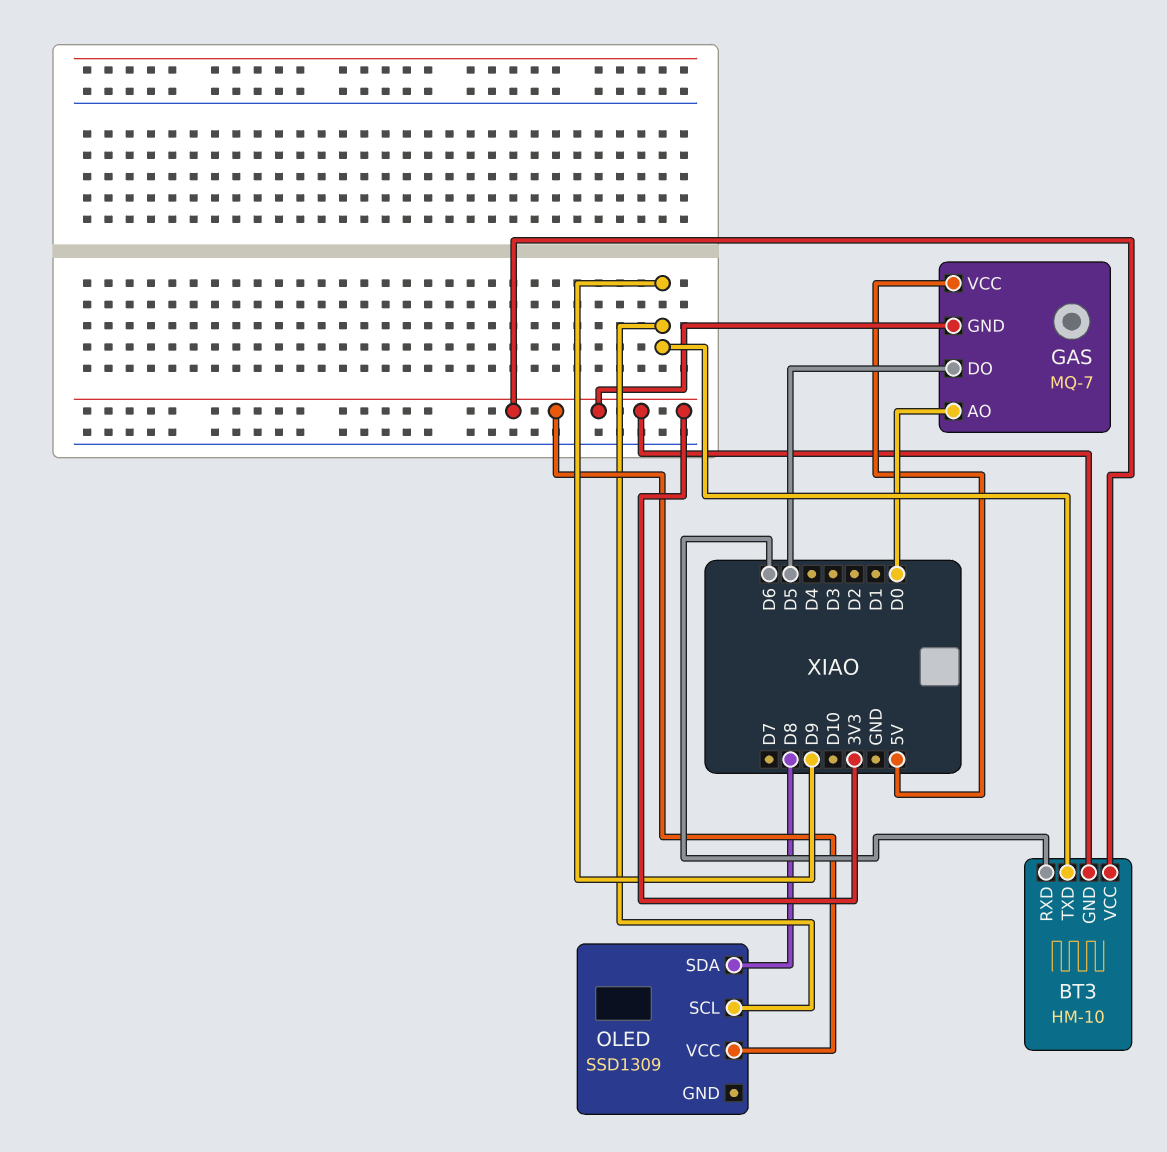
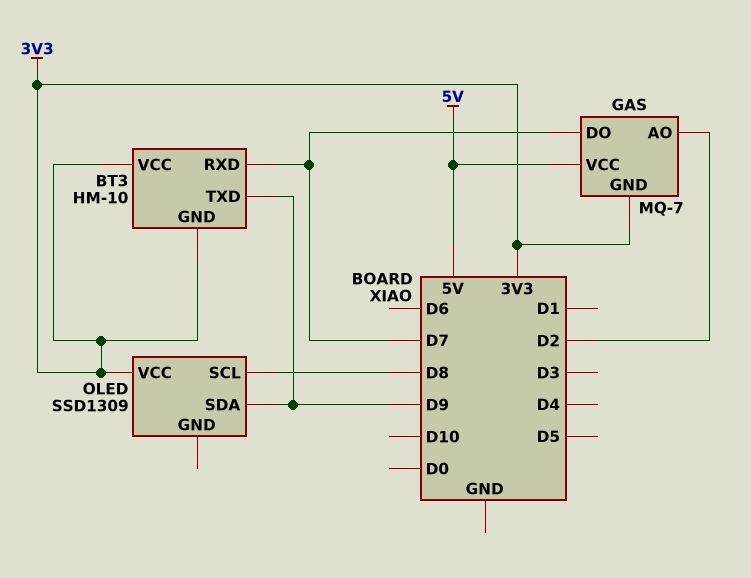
BT3 pin RXD: D6 -> D7
GAS pin AO: D0 -> D2
GAS pin DO: D5 -> D7
OLED pin SCL: D9 -> D8
OLED pin SDA: D8 -> D9

